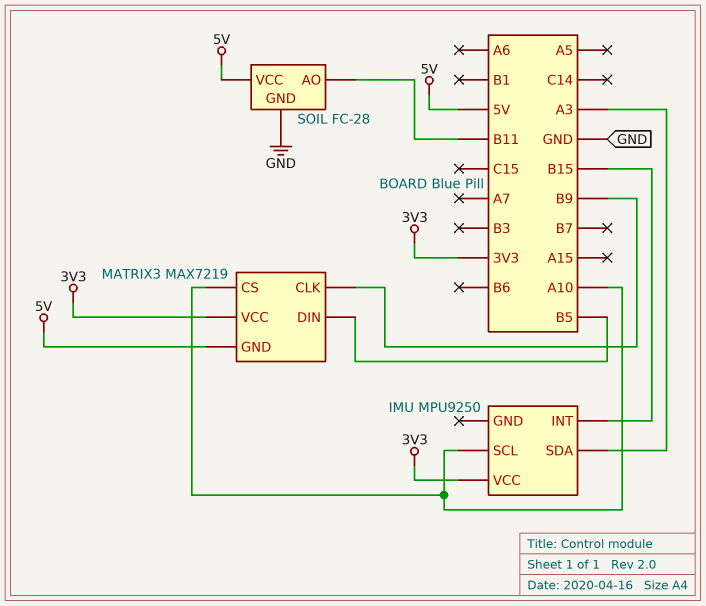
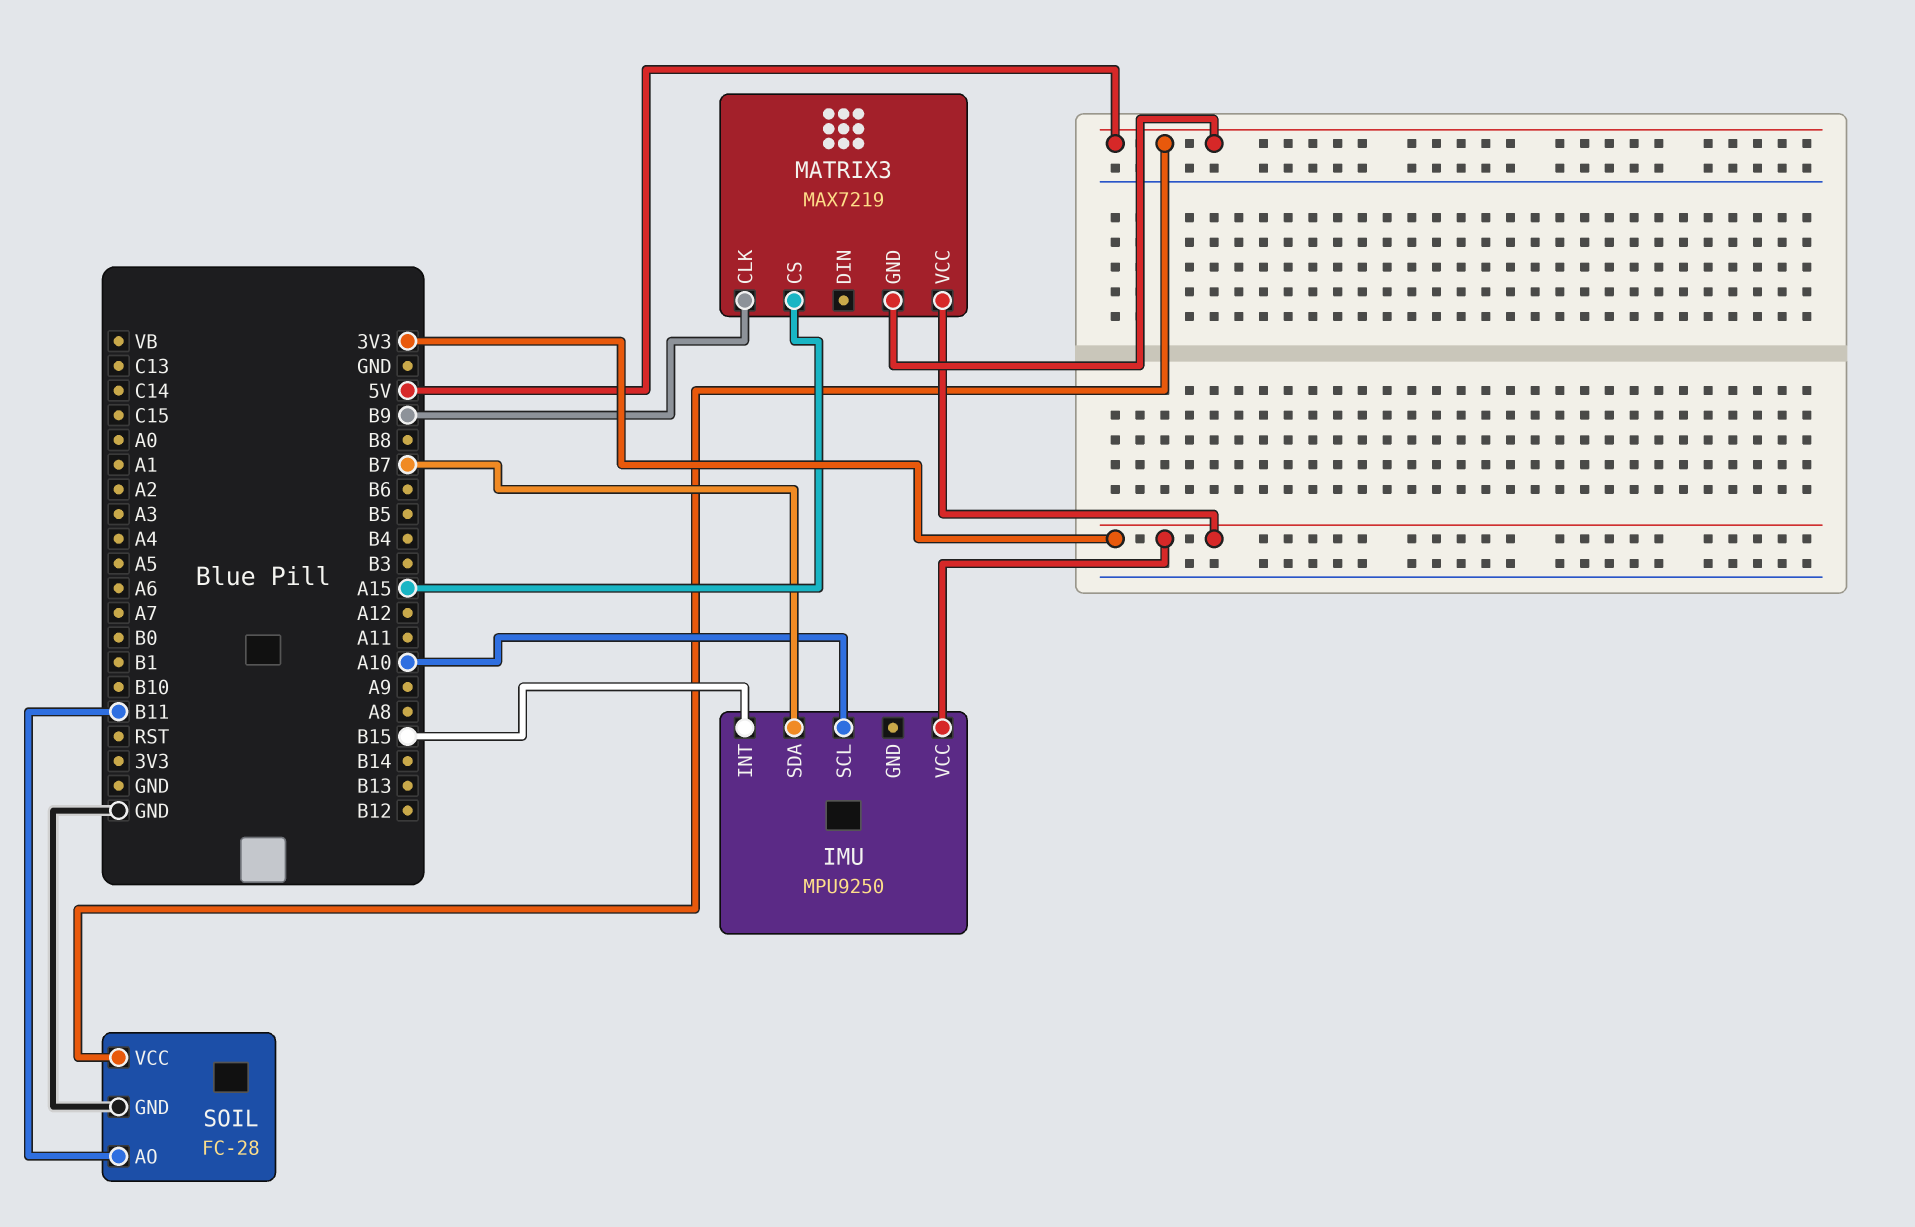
IMU pin SDA: A3 -> B7
MATRIX3 pin CS: A10 -> A15
MATRIX3 pin DIN: B5 -> none

